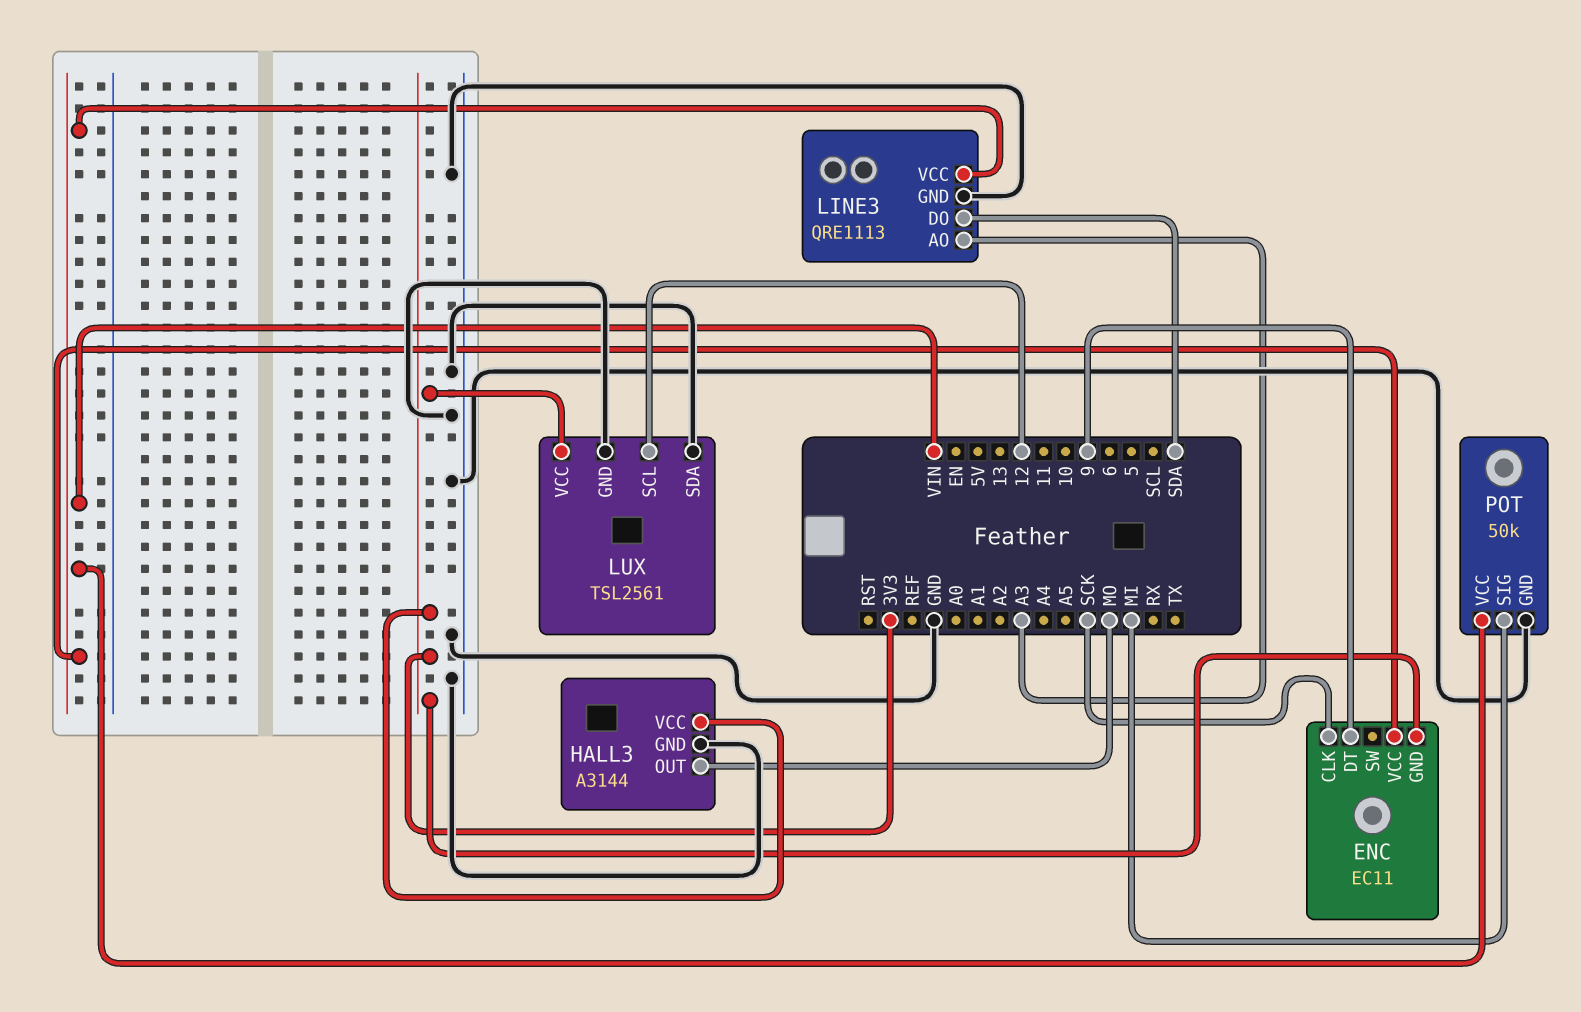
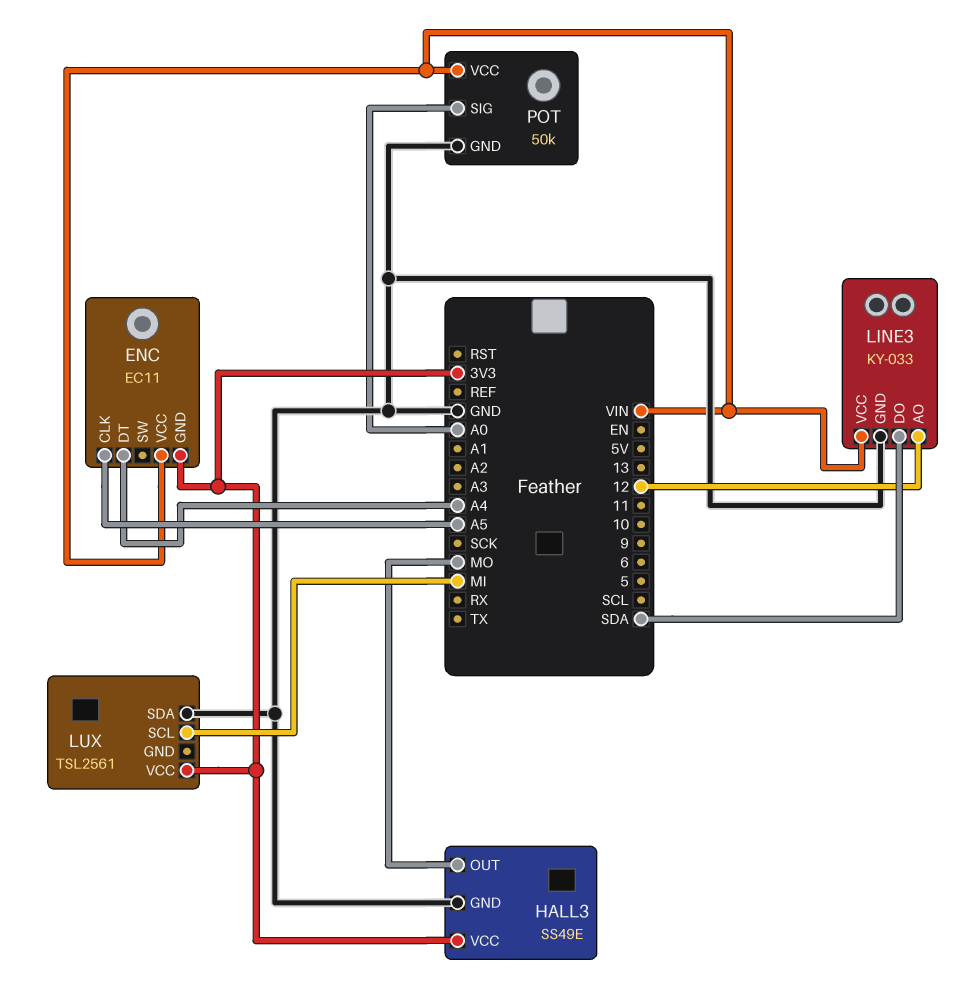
ENC pin CLK: SCK -> A5
ENC pin DT: 9 -> A4
HALL3: A3144 -> SS49E
LINE3: QRE1113 -> KY-033
LINE3 pin AO: A3 -> 12
LUX pin GND: GND -> none
LUX pin SCL: 12 -> MI
POT pin SIG: MI -> A0

